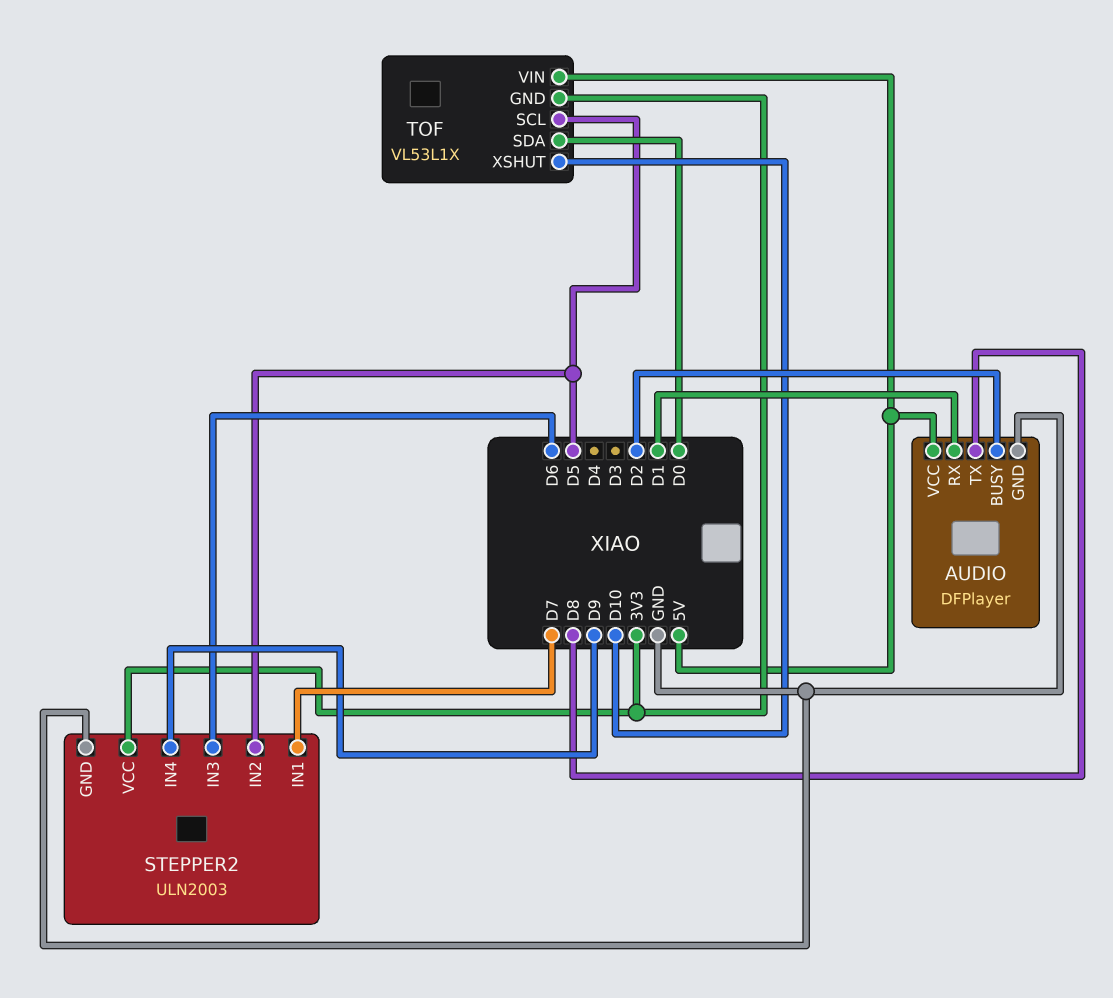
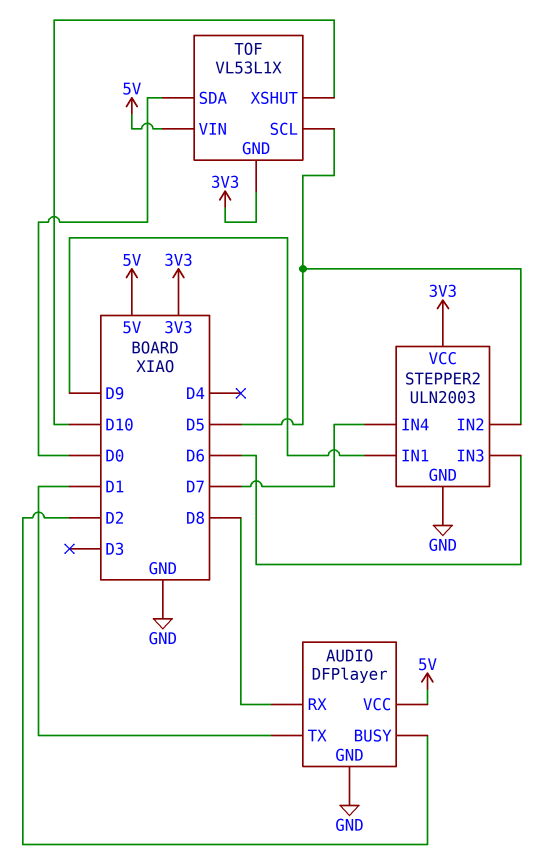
AUDIO pin RX: D1 -> D8
AUDIO pin TX: D8 -> D1
STEPPER2 pin IN1: D7 -> D9
STEPPER2 pin IN4: D9 -> D7

